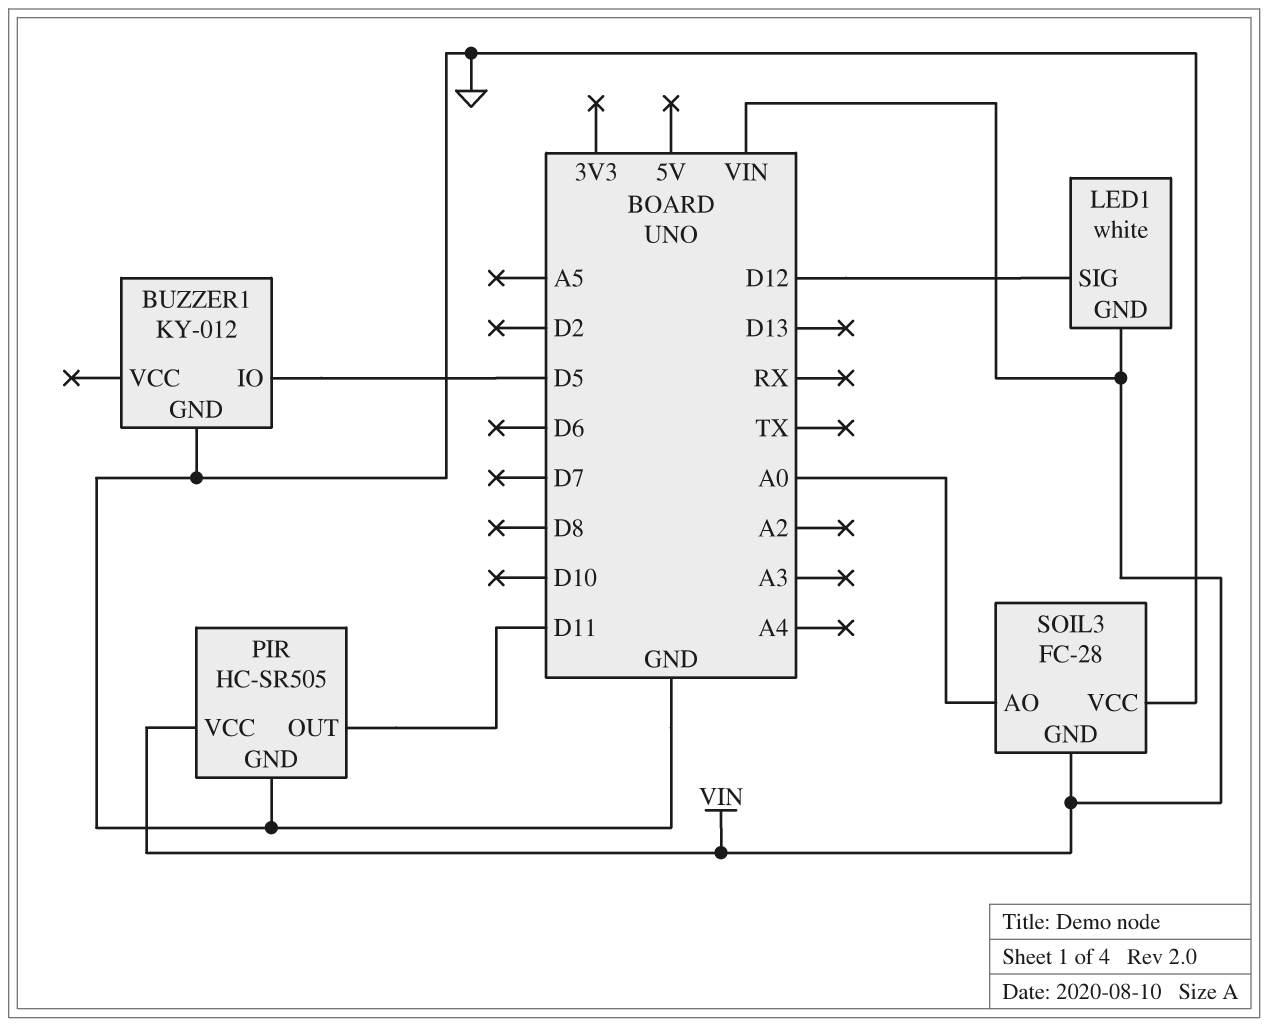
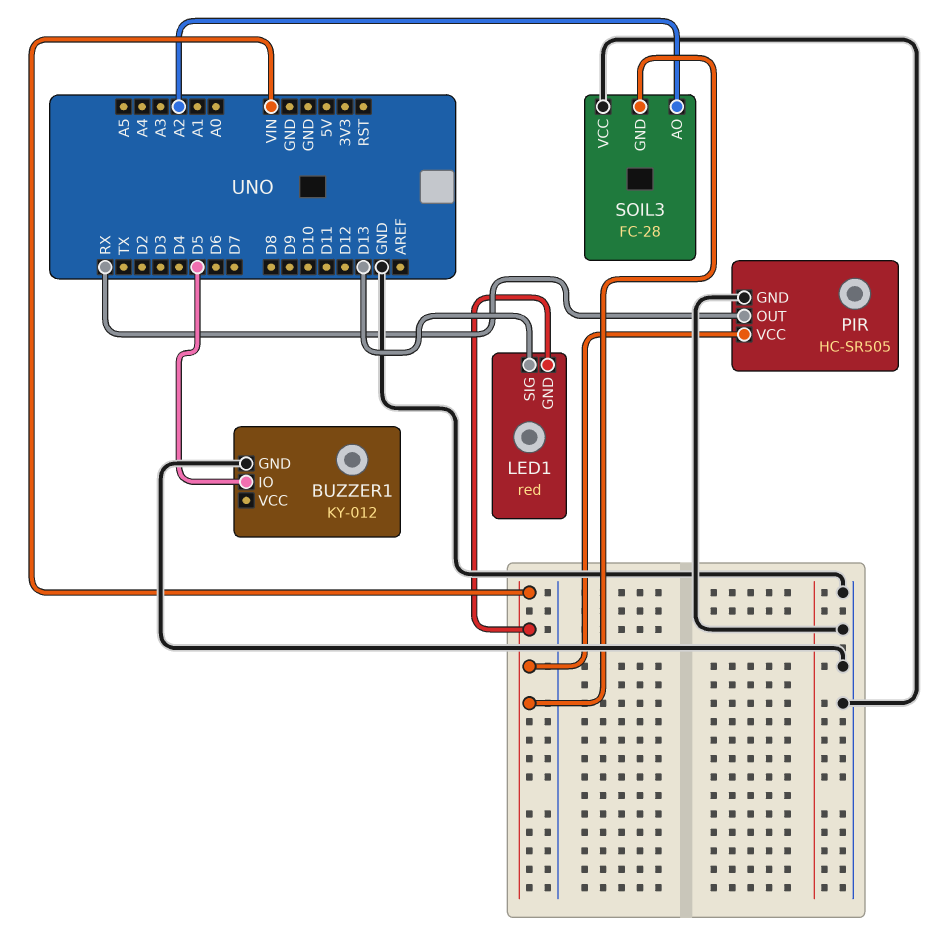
LED1: white -> red
LED1 pin SIG: D12 -> D13
PIR pin OUT: D11 -> RX
SOIL3 pin AO: A0 -> A2

